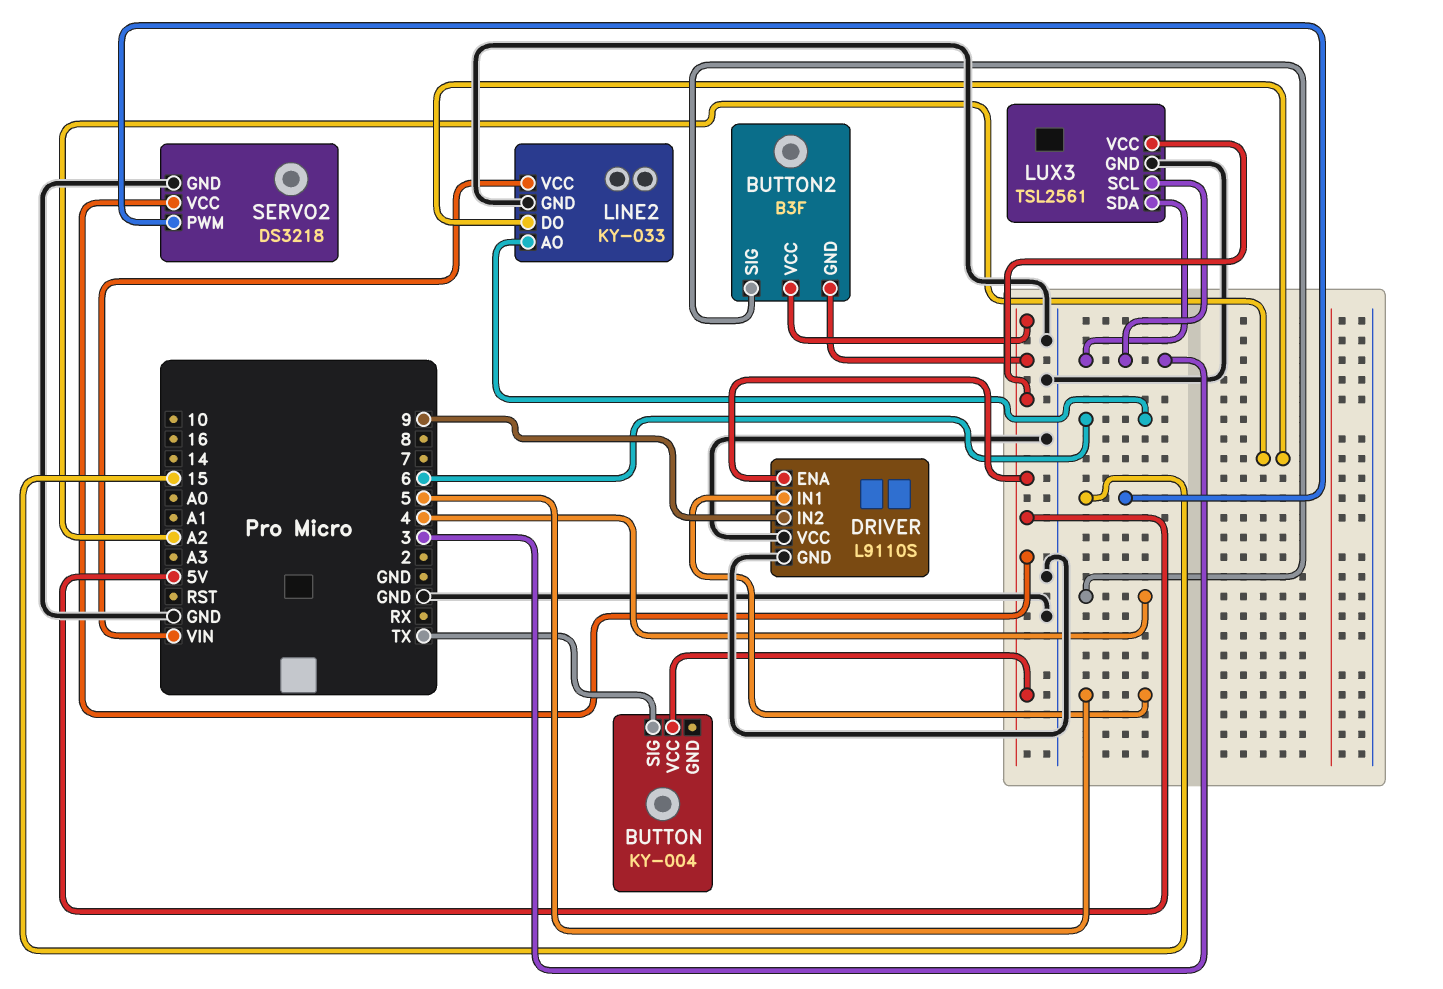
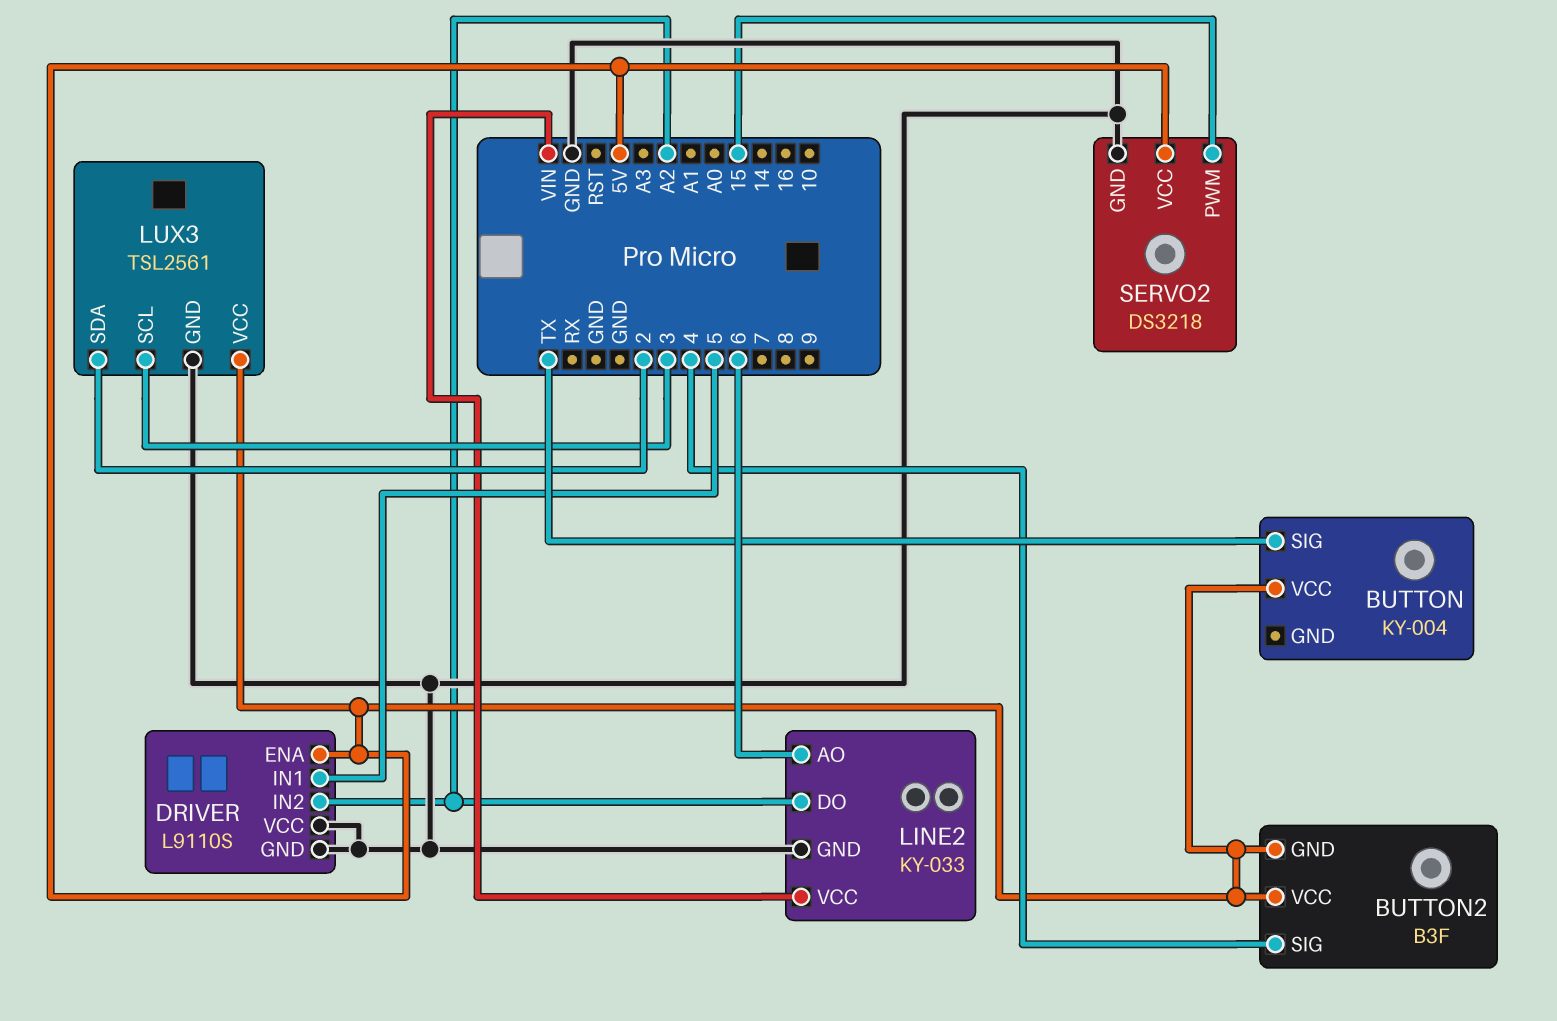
DRIVER pin IN2: 9 -> A2
LUX3 pin SDA: 3 -> 2

